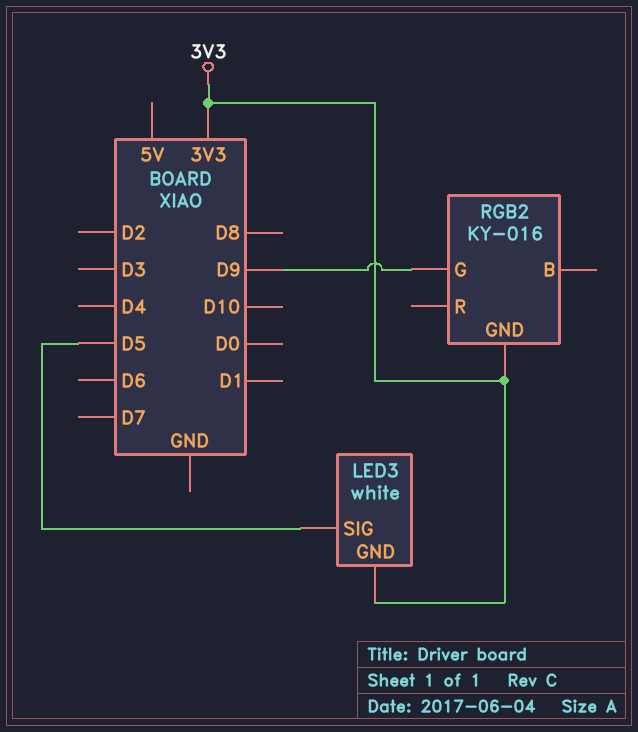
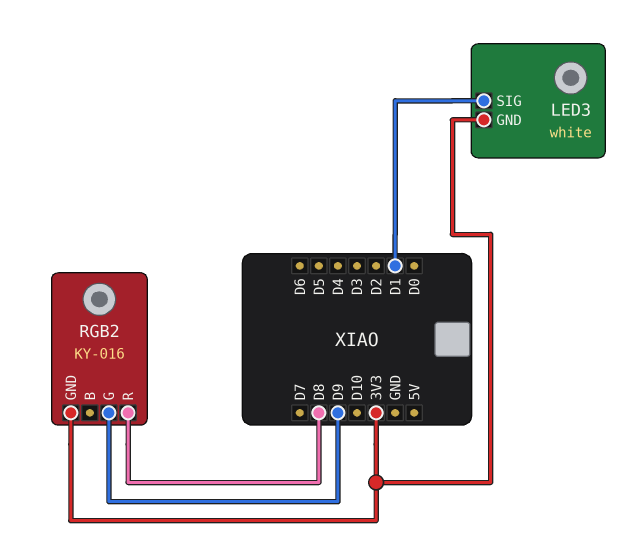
LED3 pin SIG: D5 -> D1
RGB2 pin R: none -> D8

